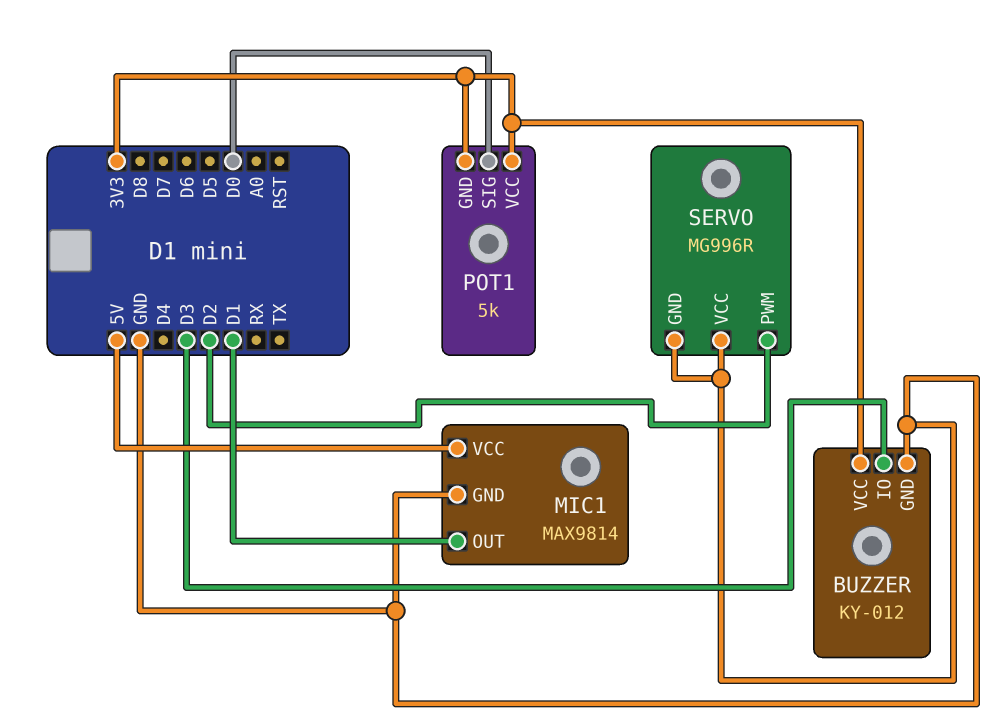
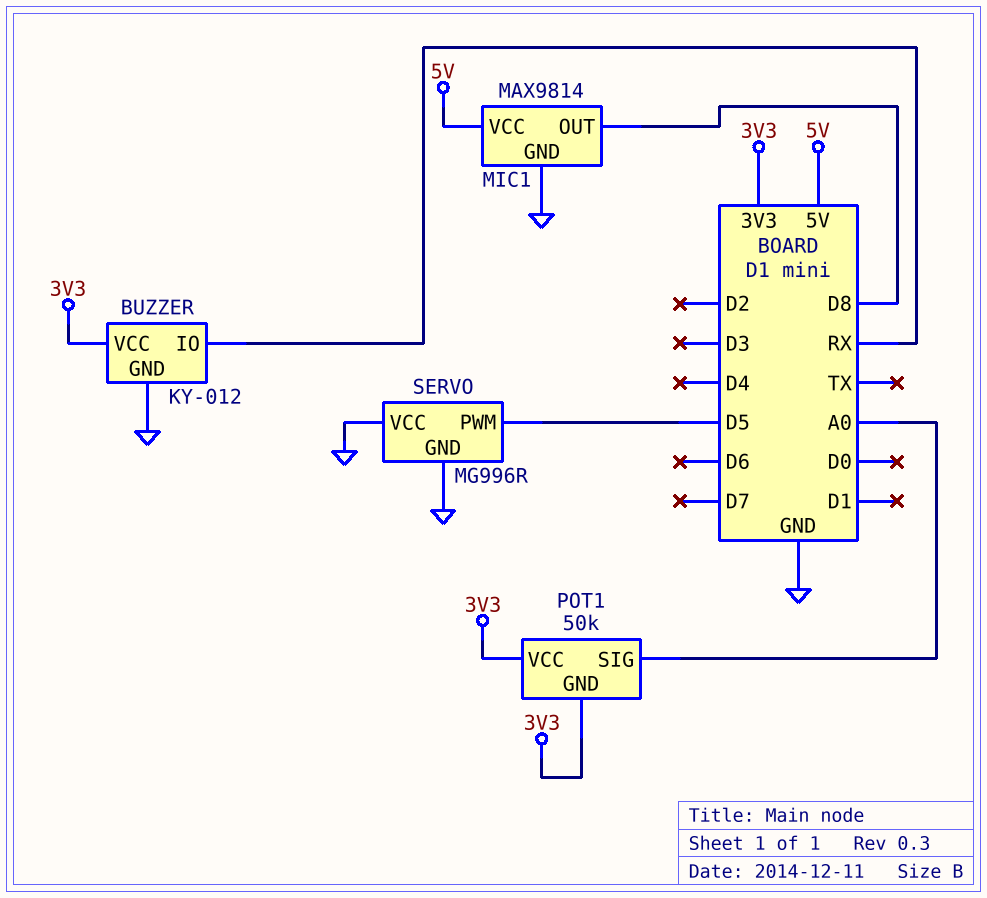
BUZZER pin IO: D3 -> RX
MIC1 pin OUT: D1 -> D8
POT1: 5k -> 50k
POT1 pin SIG: D0 -> A0
SERVO pin PWM: D2 -> D5

